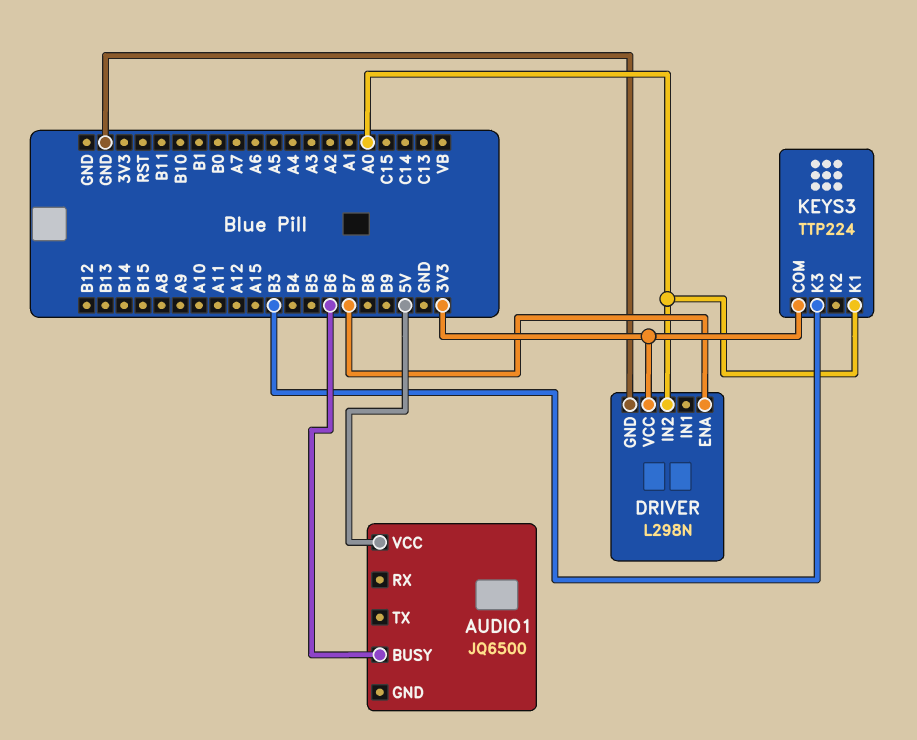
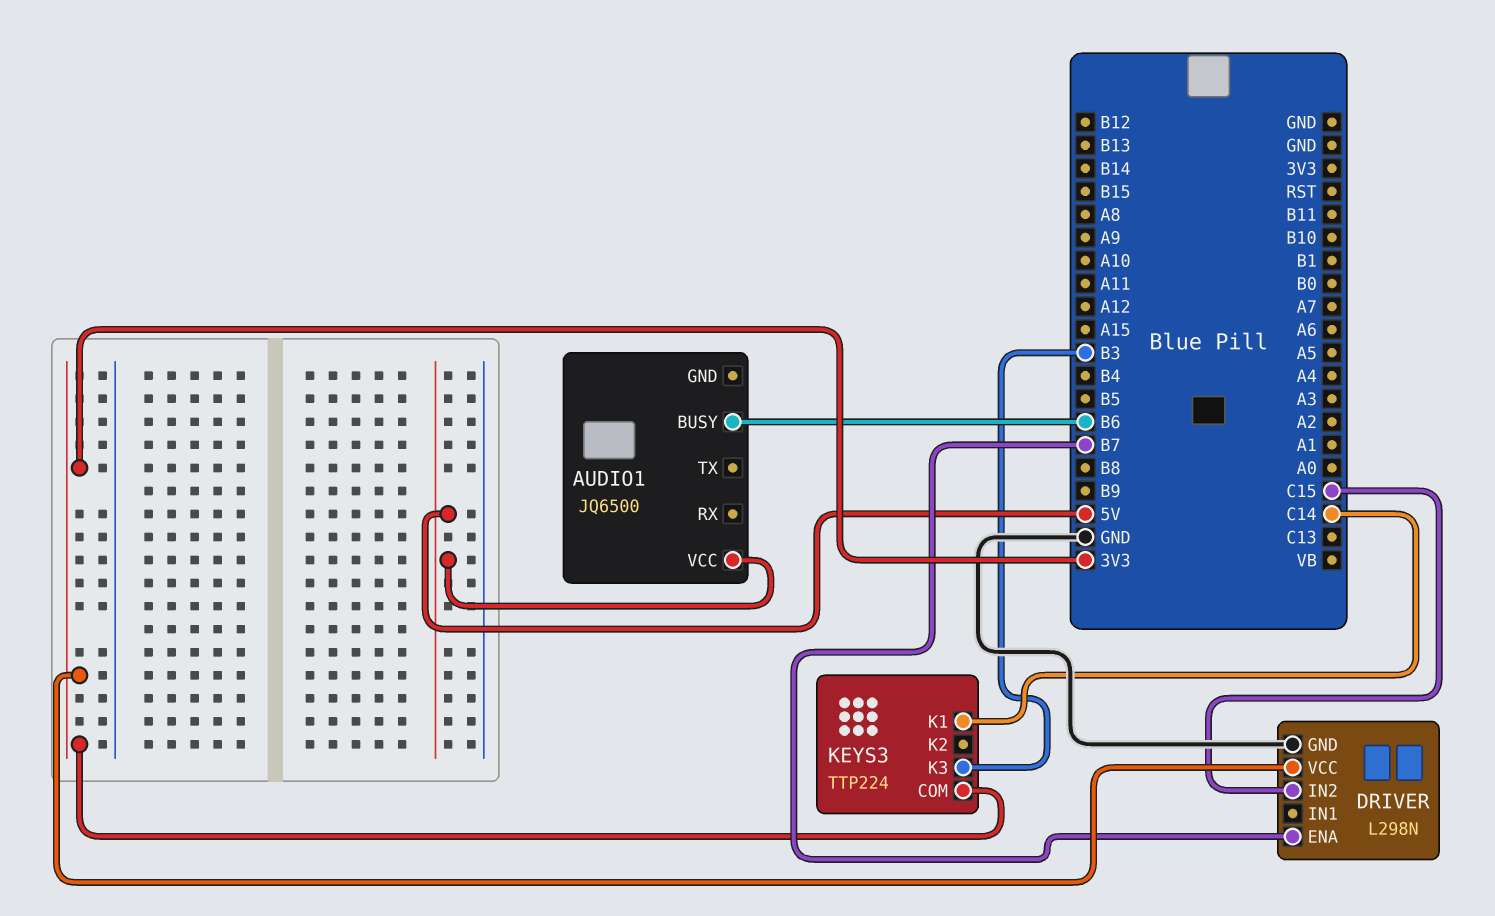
DRIVER pin IN2: A0 -> C15
KEYS3 pin K1: A0 -> C14

